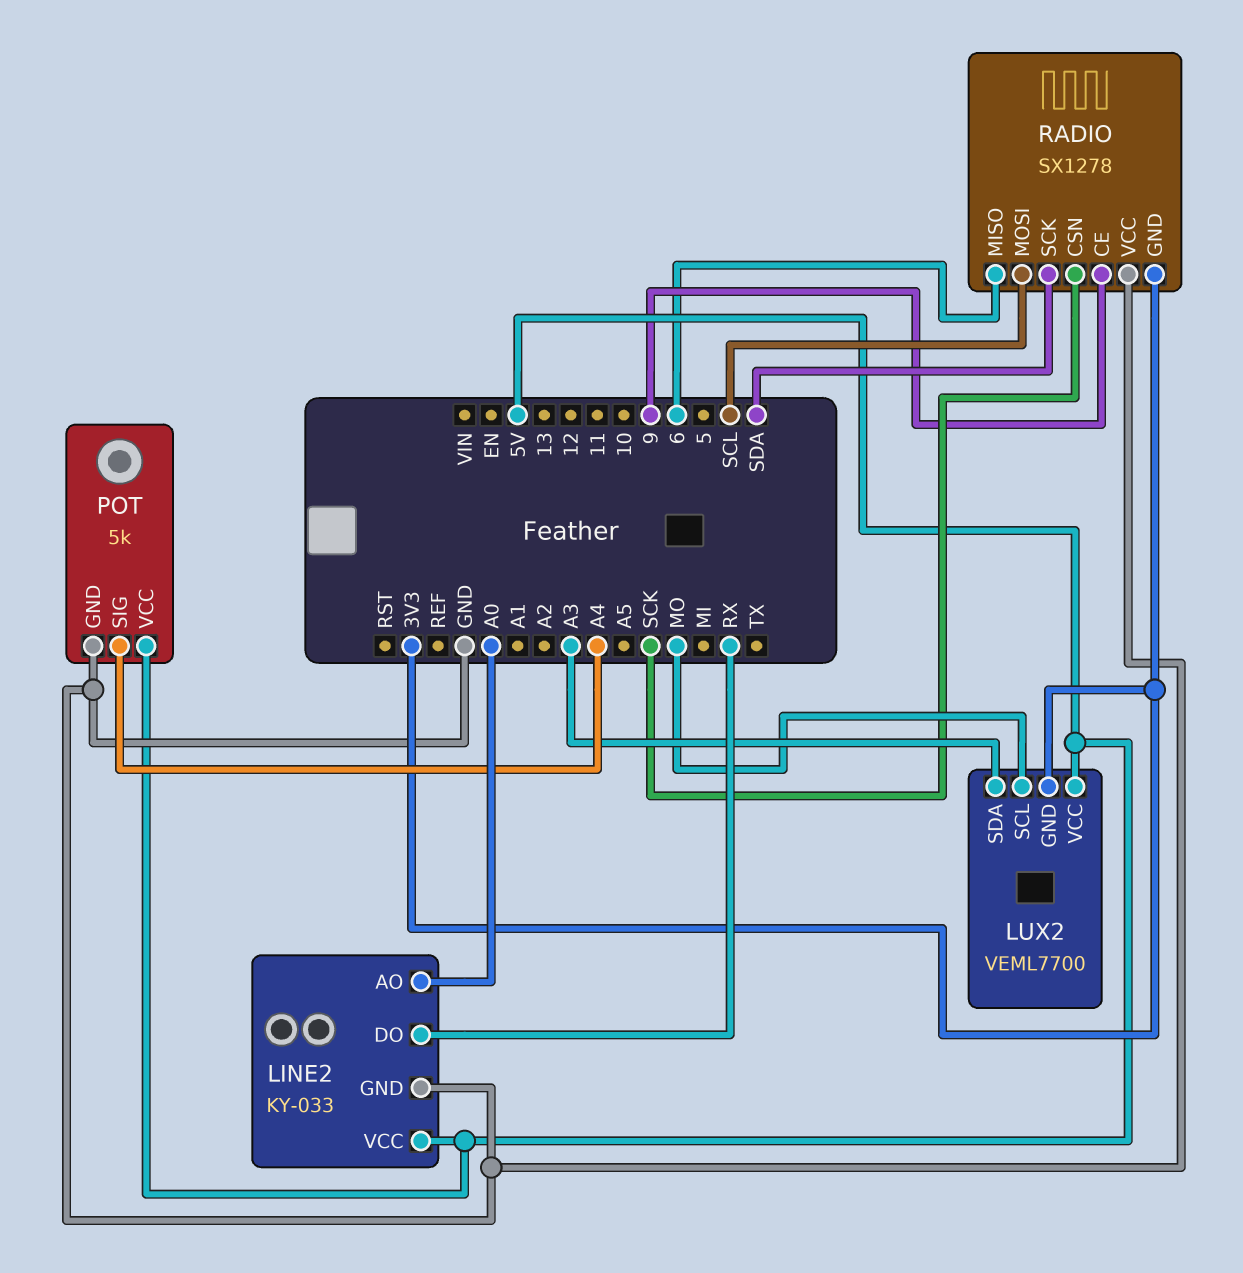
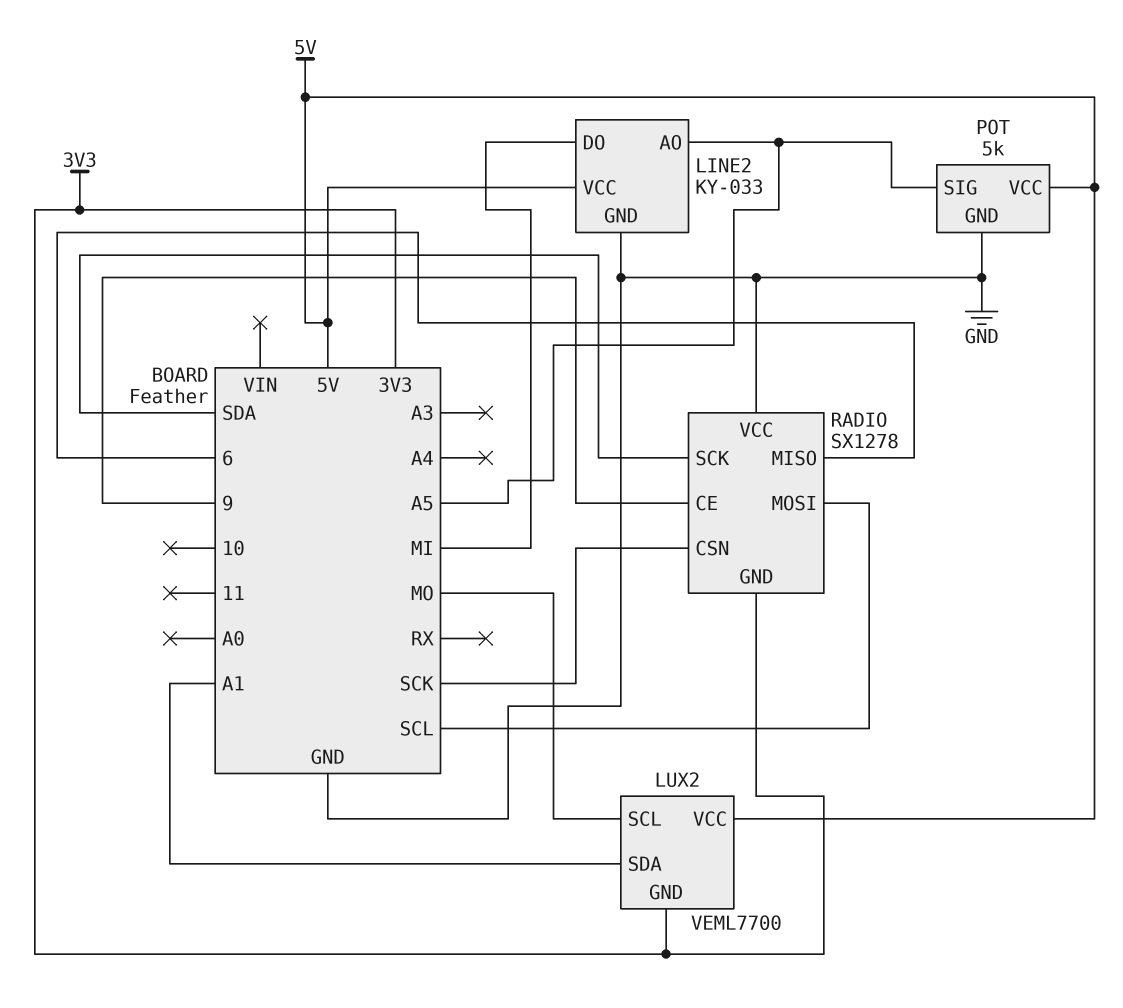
LINE2 pin AO: A0 -> A5
LINE2 pin DO: RX -> MI
LUX2 pin SDA: A3 -> A1
POT pin SIG: A4 -> A5

